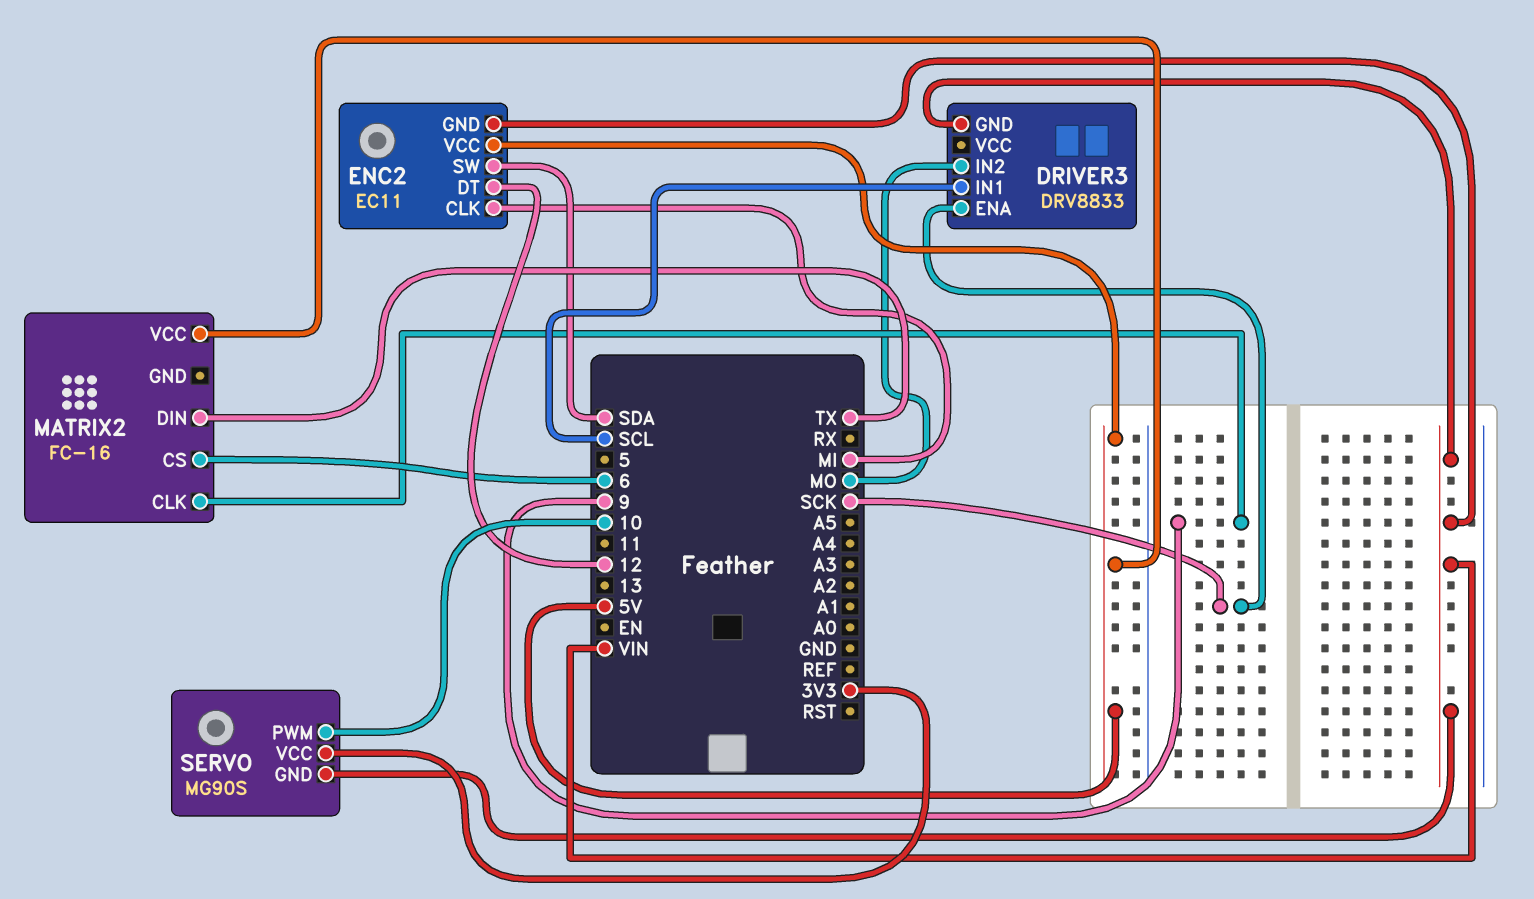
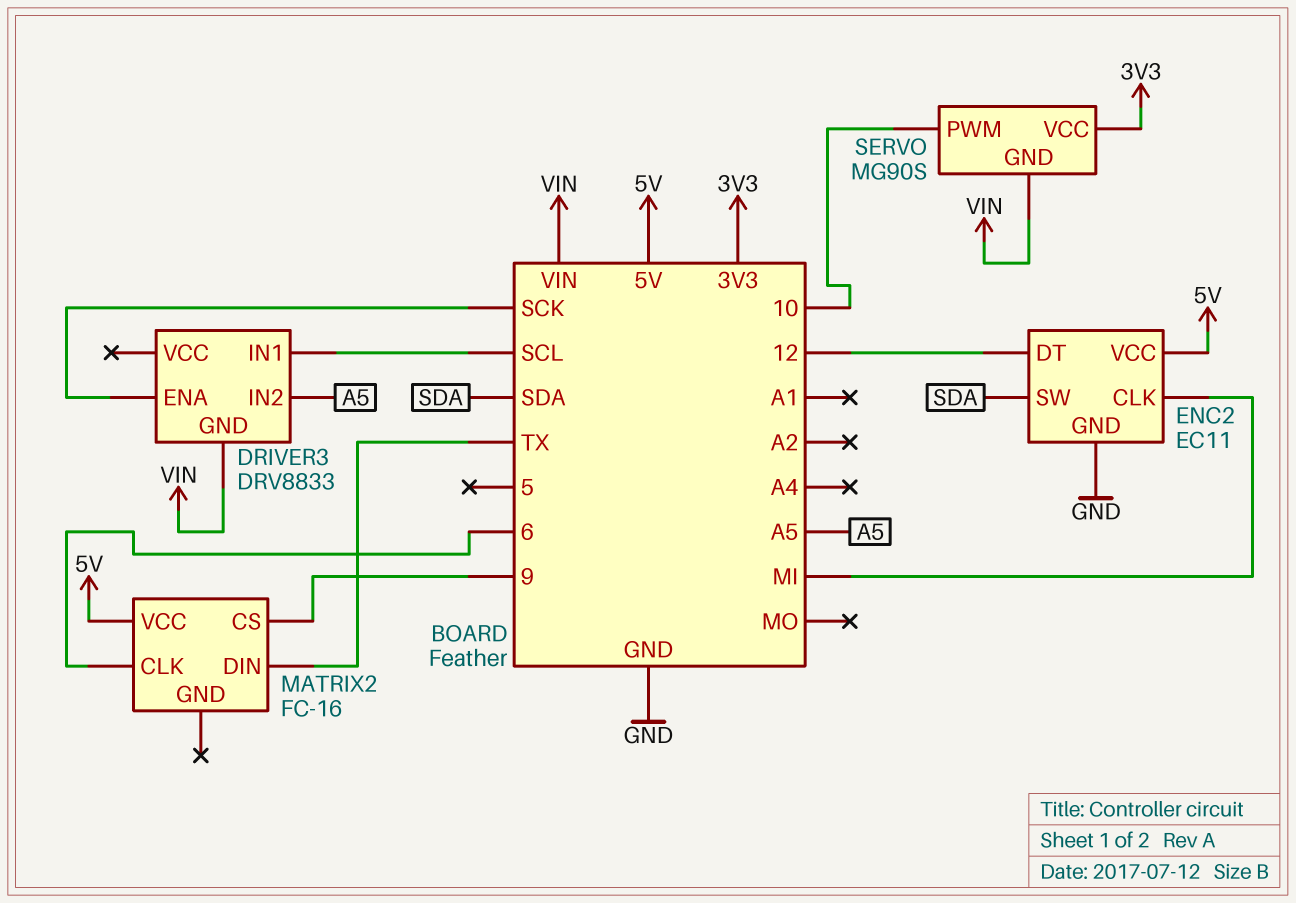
DRIVER3 pin IN2: MO -> A5
ENC2 pin GND: VIN -> GND
MATRIX2 pin CLK: 9 -> 6
MATRIX2 pin CS: 6 -> 9

